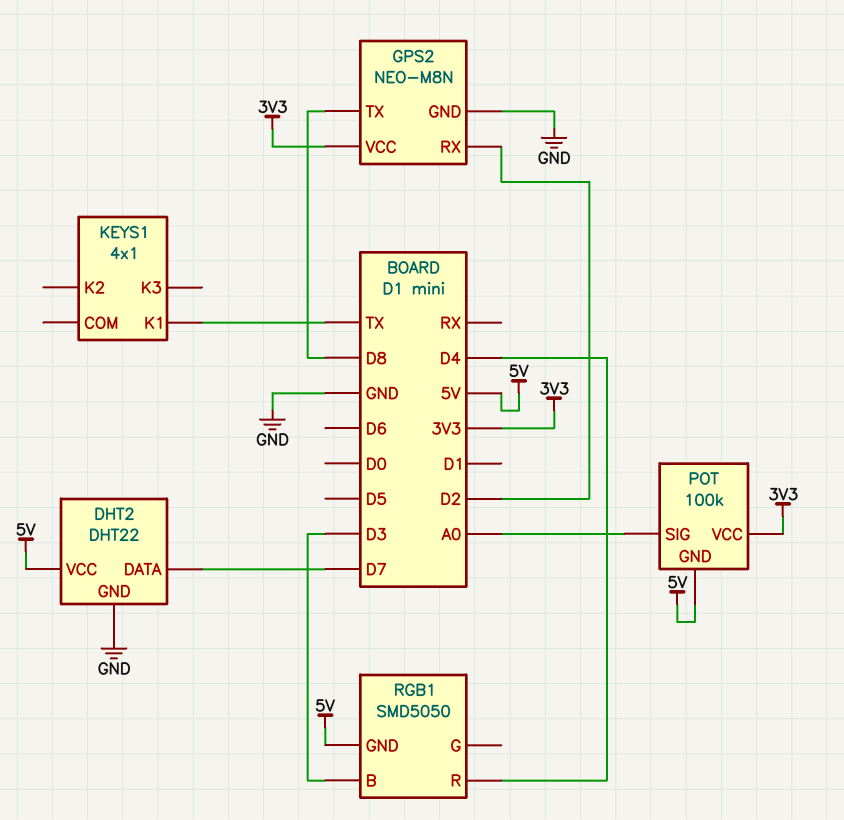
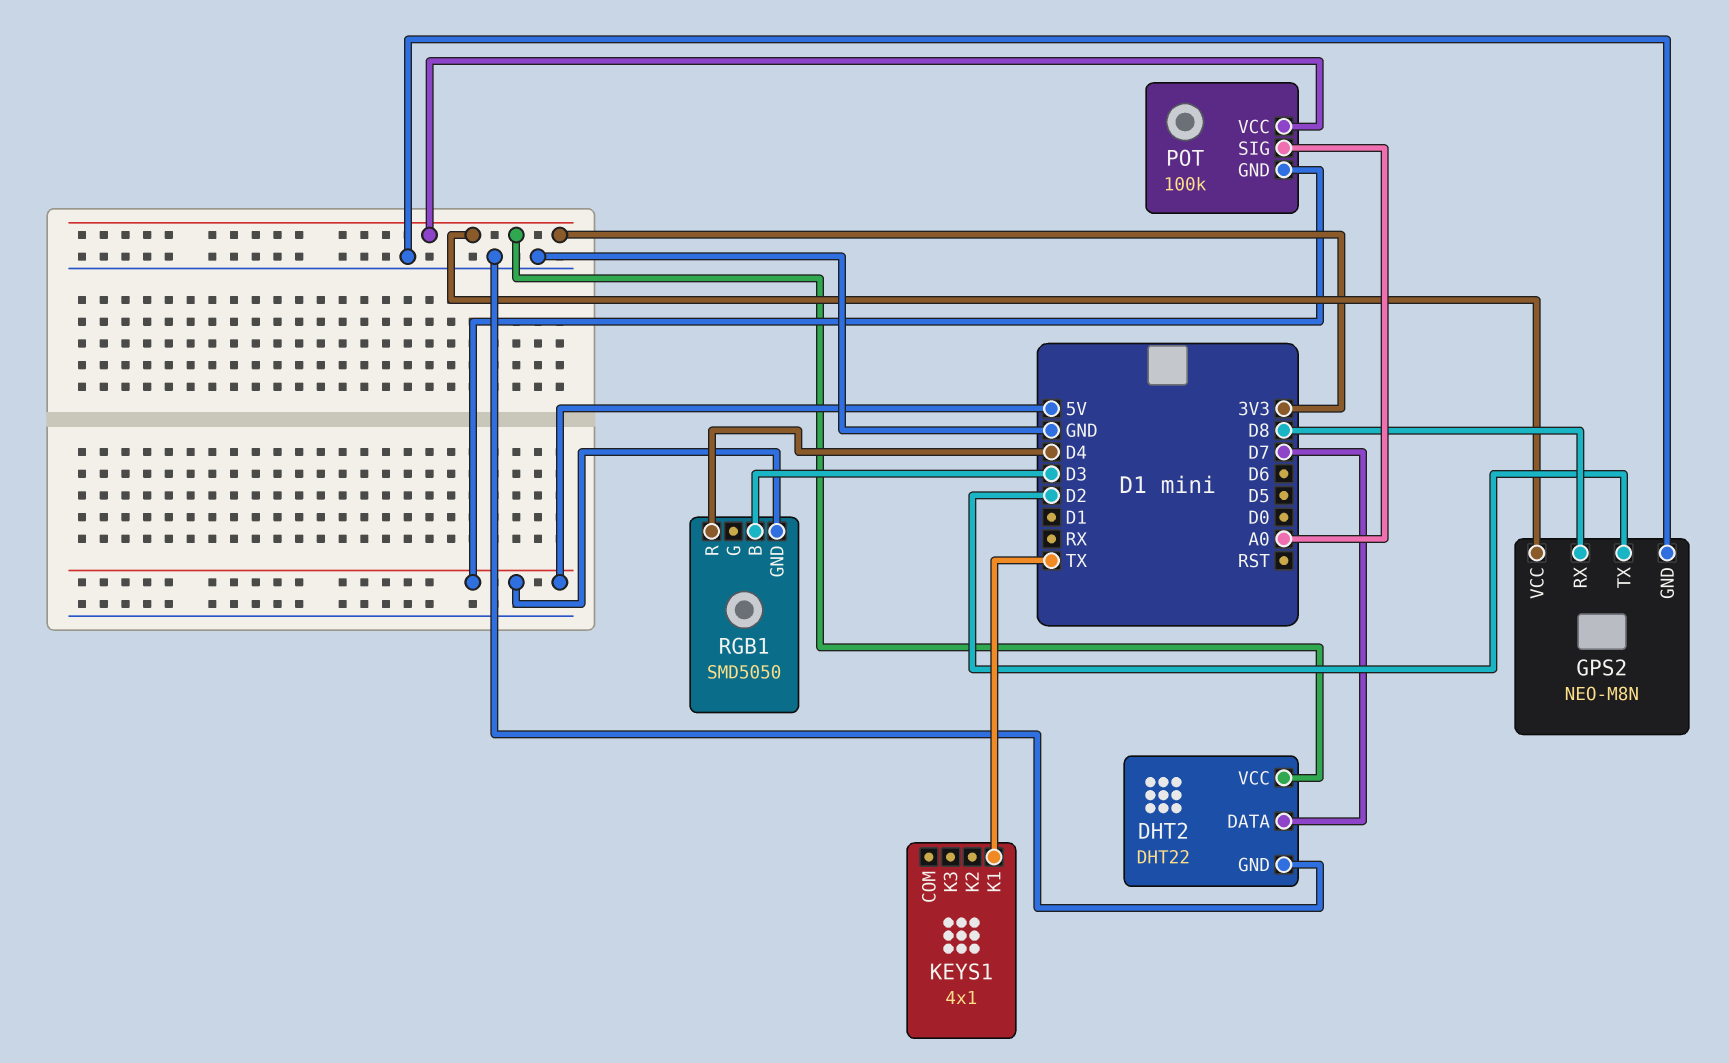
DHT2 pin VCC: 5V -> 3V3
GPS2 pin RX: D2 -> D8
GPS2 pin TX: D8 -> D2

